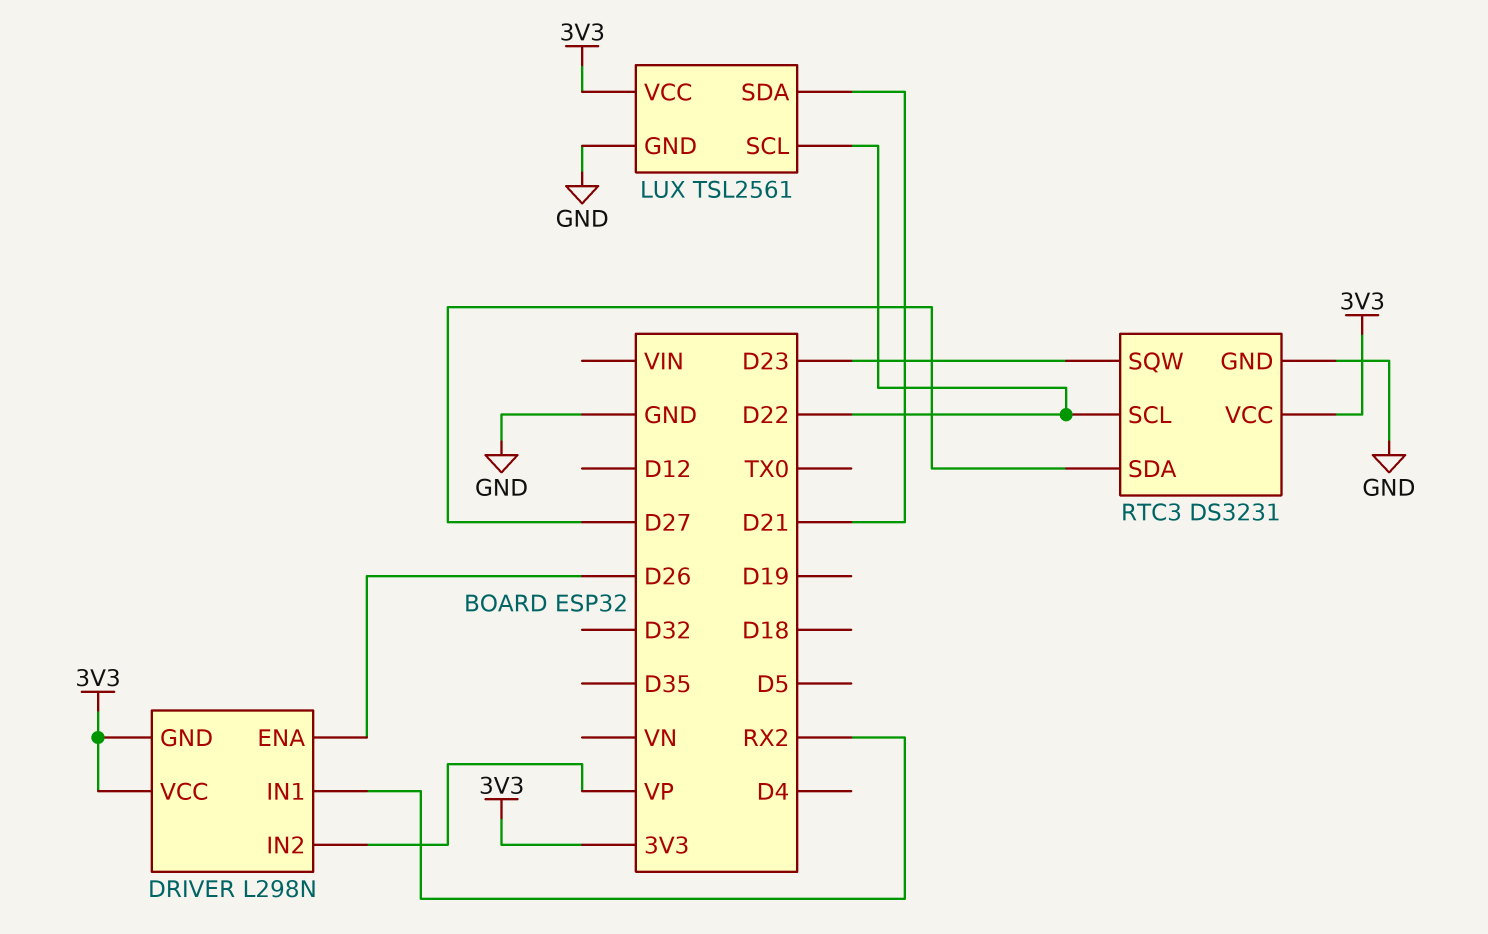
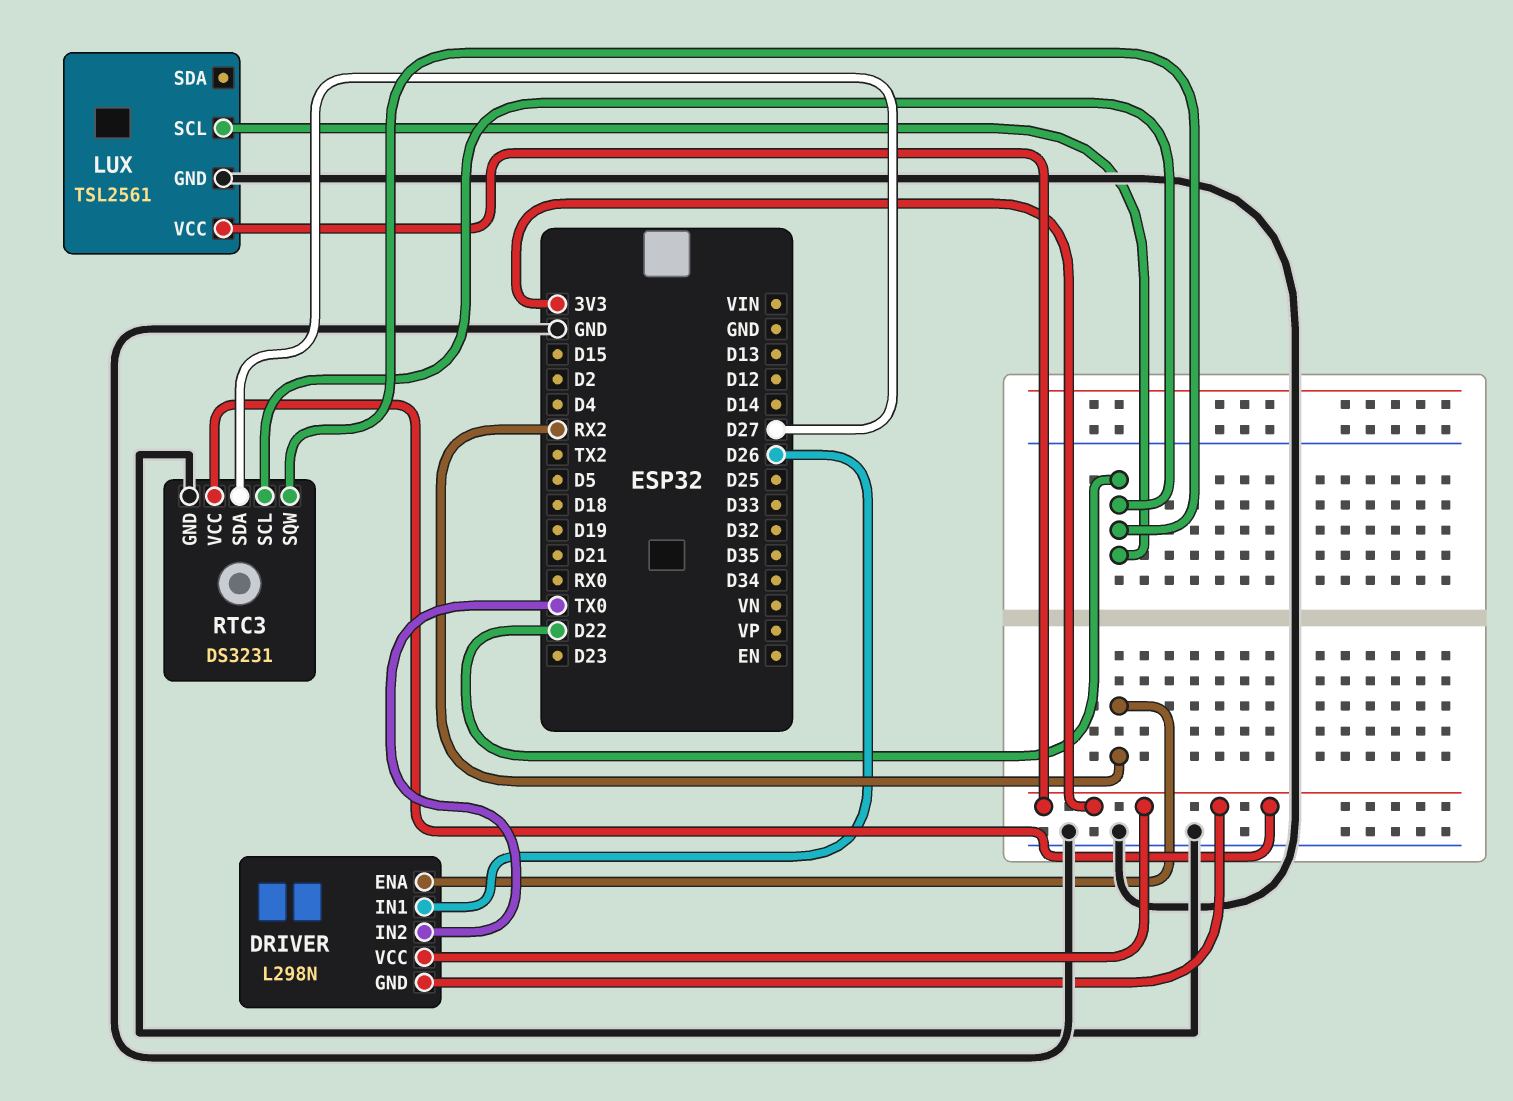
DRIVER pin ENA: D26 -> RX2
DRIVER pin IN1: RX2 -> D26
DRIVER pin IN2: VP -> TX0
LUX pin SDA: D21 -> none
RTC3 pin SQW: D23 -> D22

